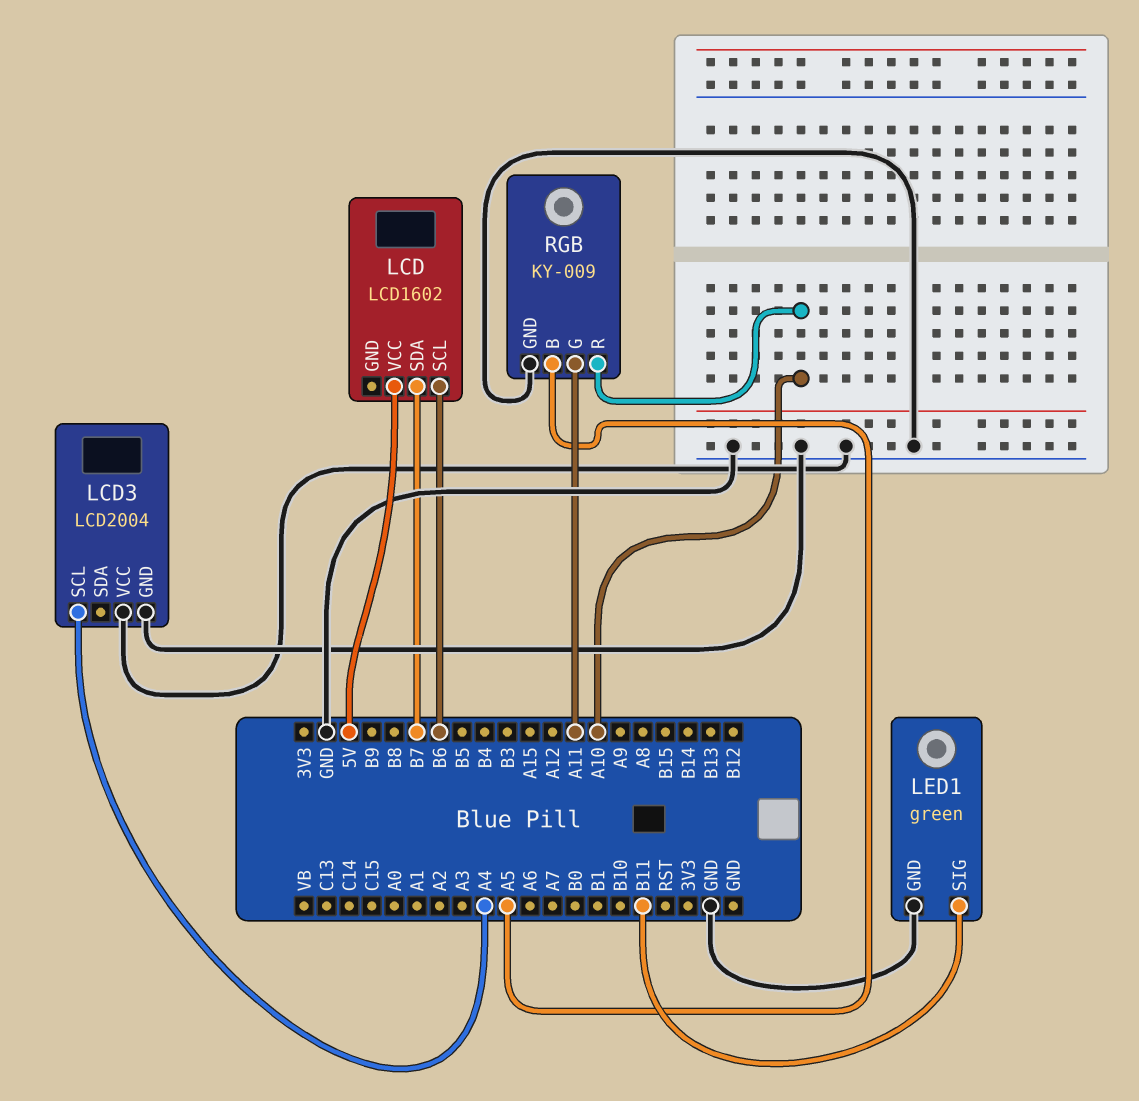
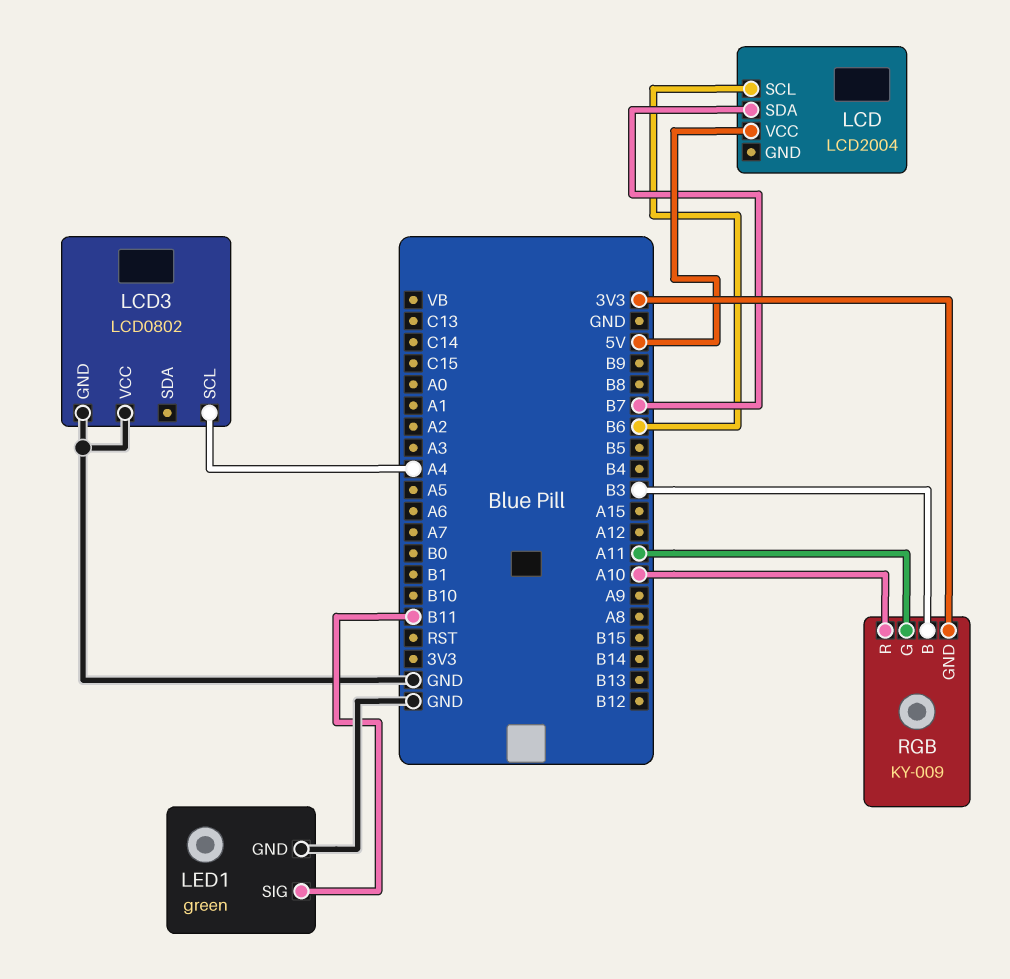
LCD: LCD1602 -> LCD2004
LCD3: LCD2004 -> LCD0802
RGB pin B: A5 -> B3
RGB pin GND: GND -> 3V3

